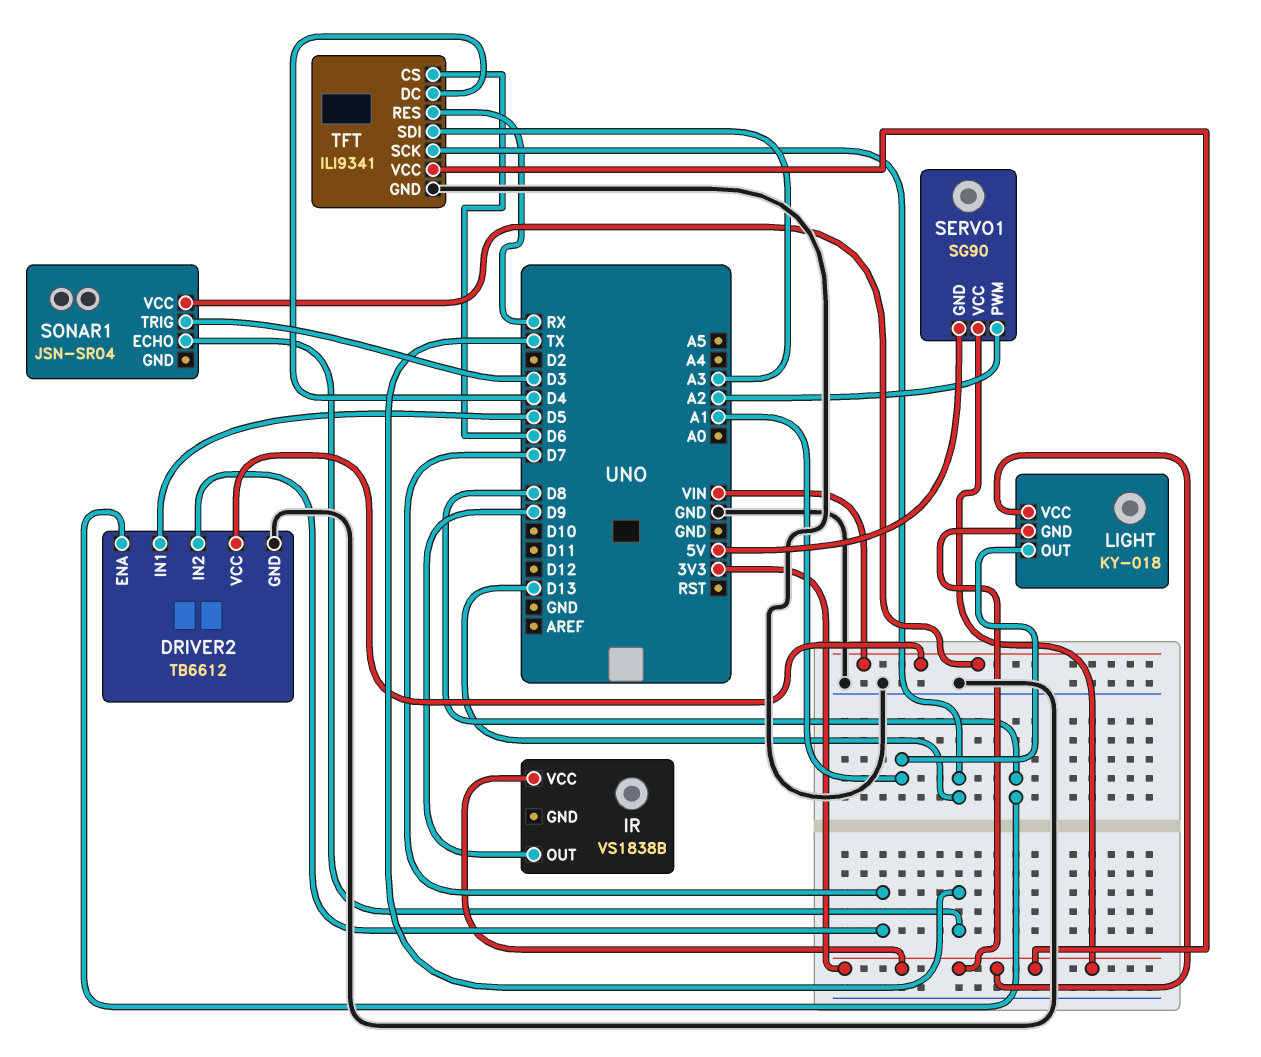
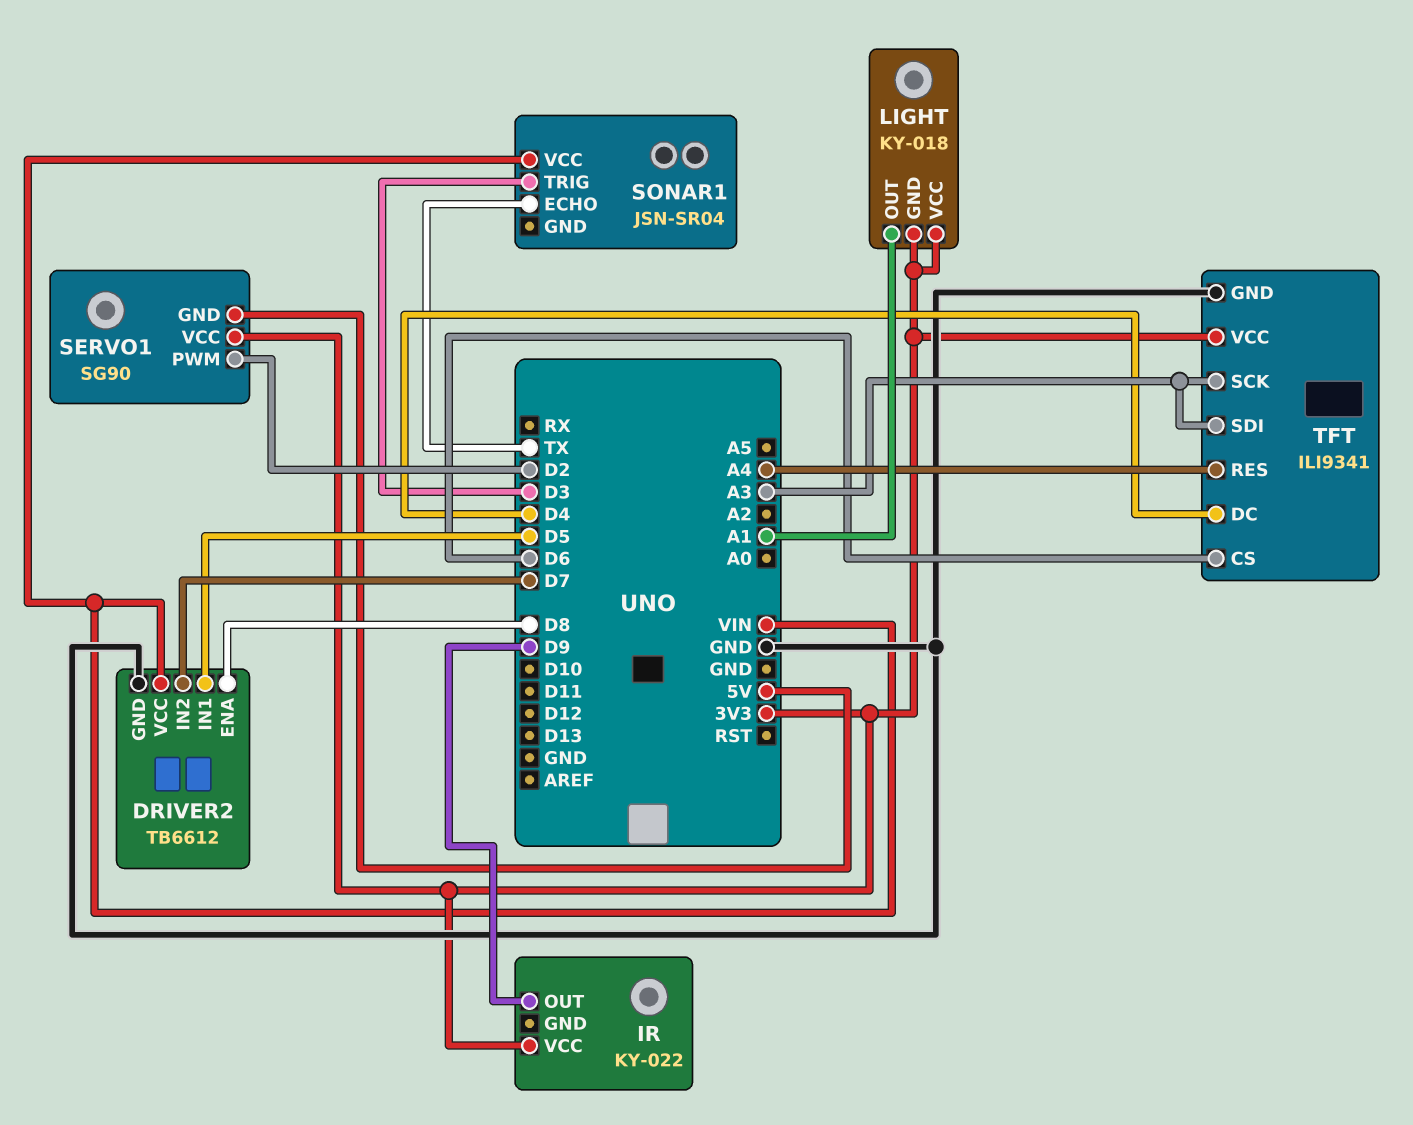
IR: VS1838B -> KY-022
SERVO1 pin PWM: A2 -> D2
TFT pin RES: RX -> A4
TFT pin SCK: D13 -> A3

